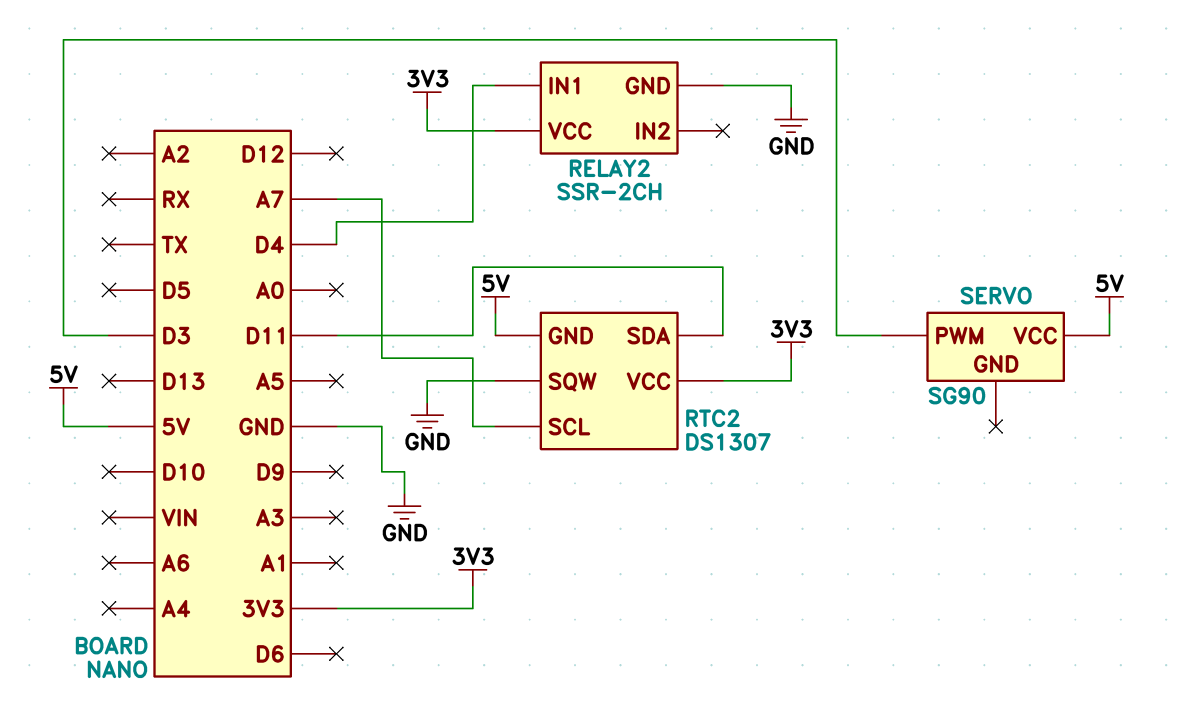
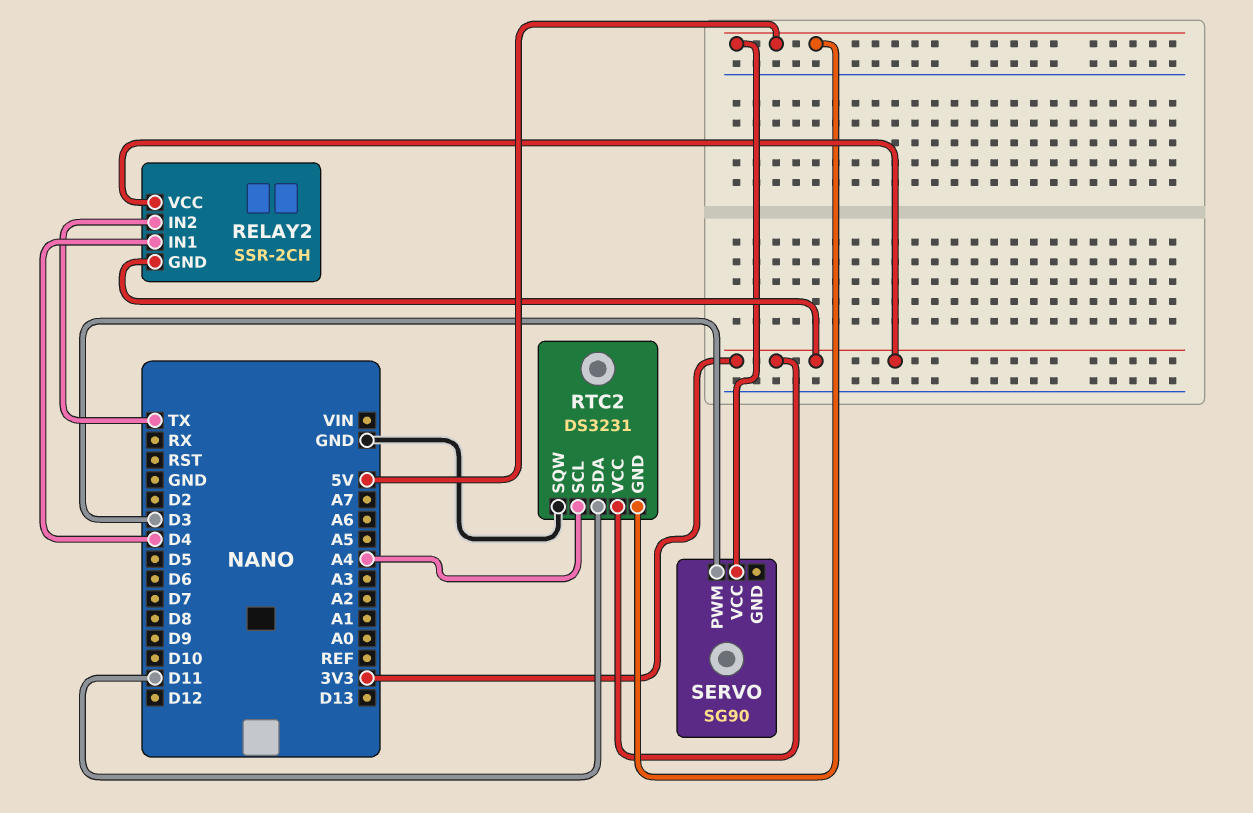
RELAY2 pin GND: GND -> 3V3
RELAY2 pin IN2: none -> TX
RTC2: DS1307 -> DS3231
RTC2 pin SCL: A7 -> A4

